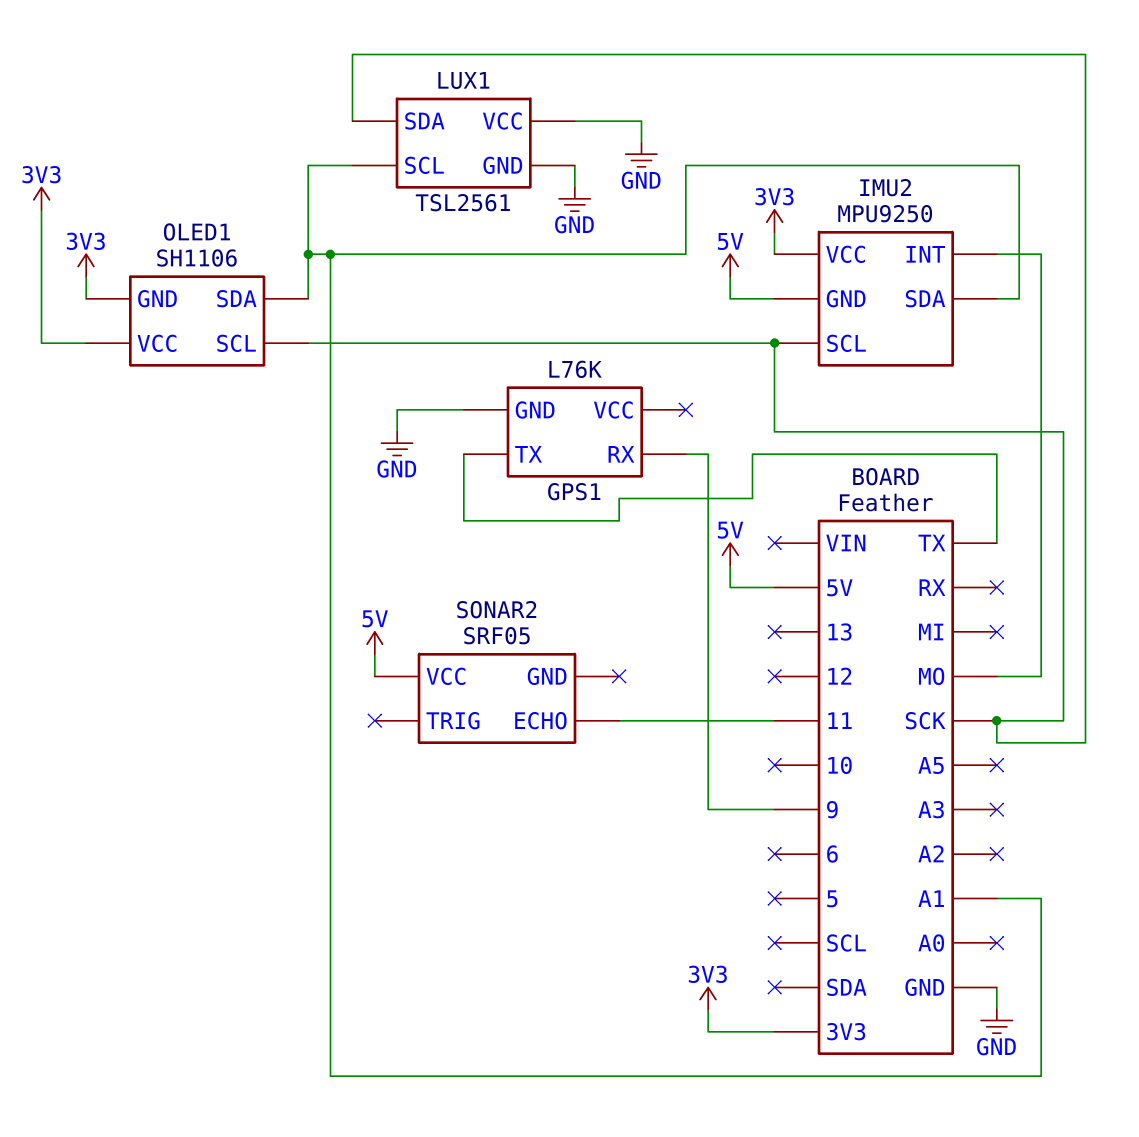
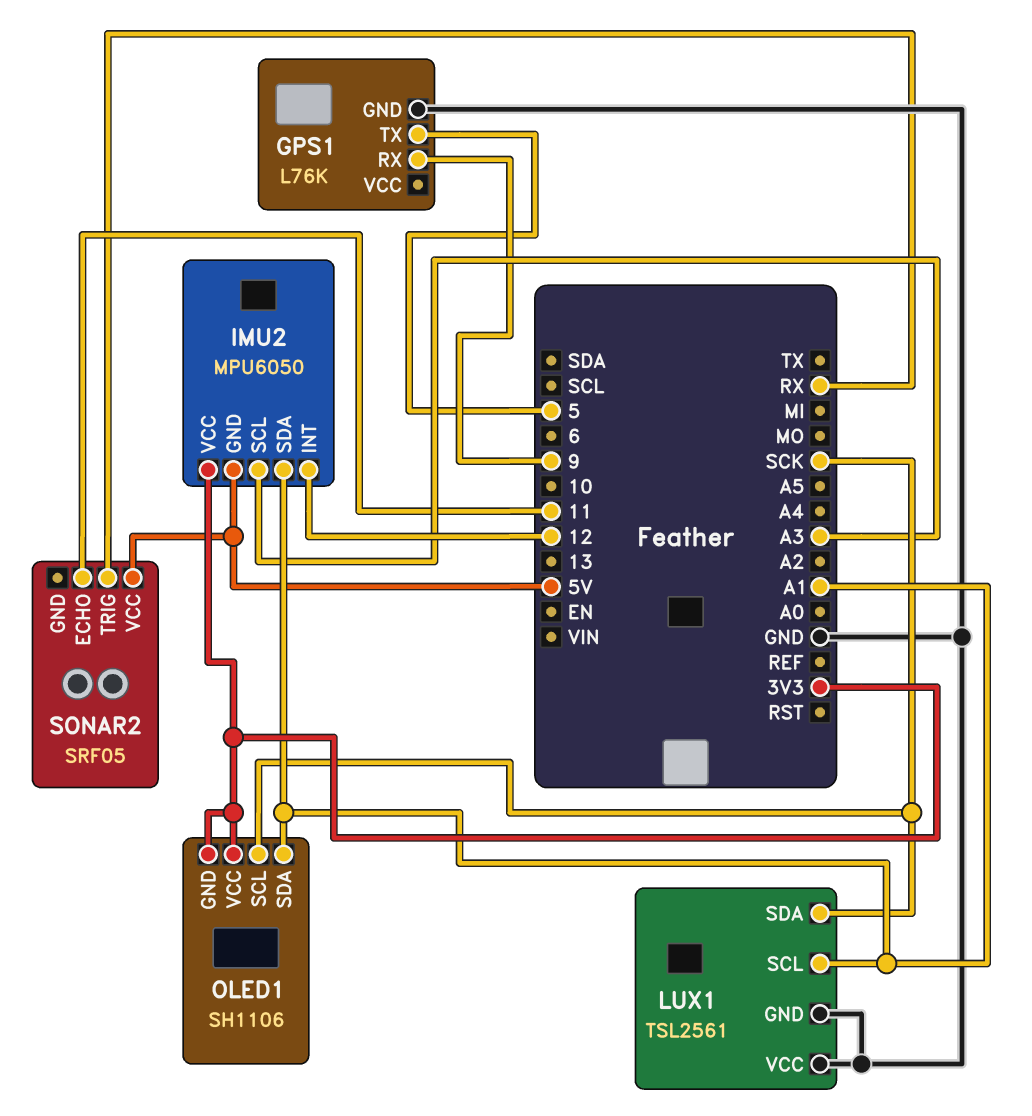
GPS1 pin TX: TX -> 5
IMU2: MPU9250 -> MPU6050
IMU2 pin INT: MO -> 12
IMU2 pin SCL: SCK -> A3
SONAR2 pin TRIG: none -> RX

